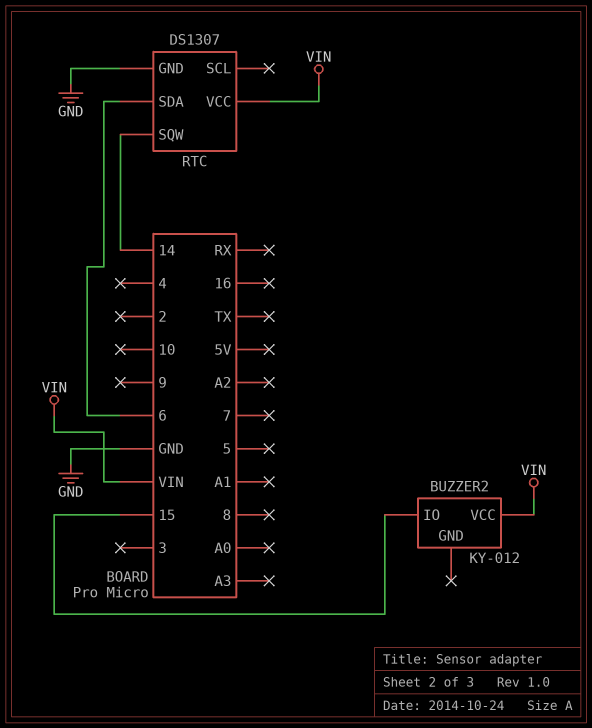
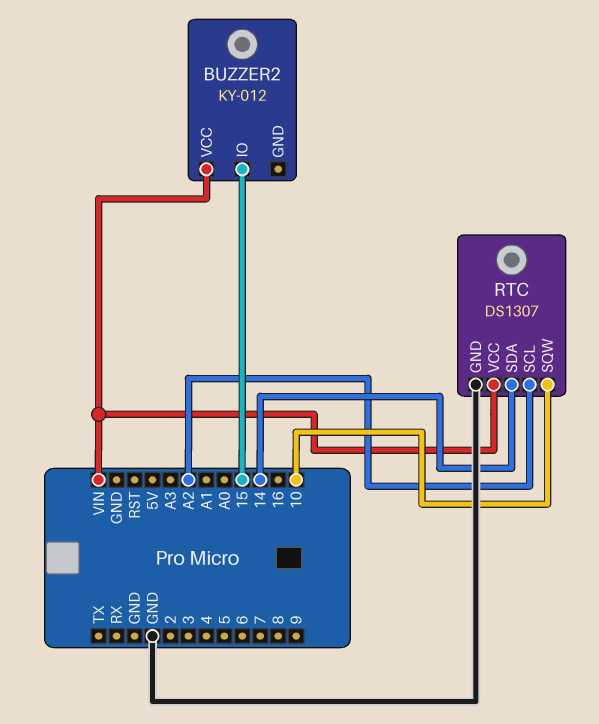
RTC pin SCL: none -> A2
RTC pin SDA: 6 -> 14
RTC pin SQW: 14 -> 10

